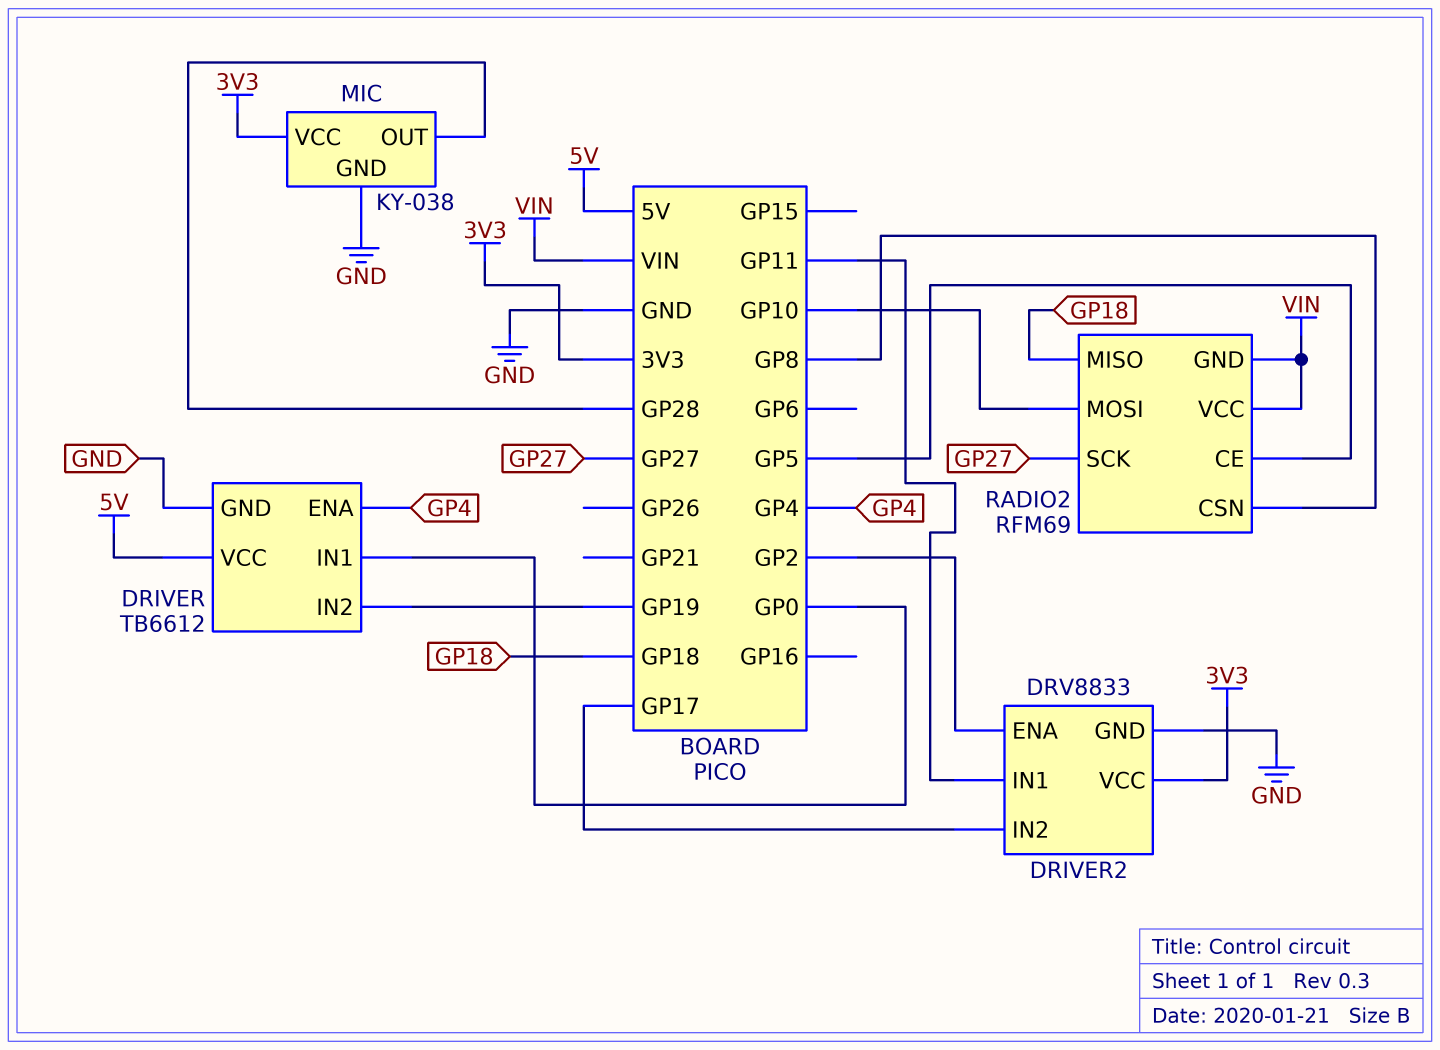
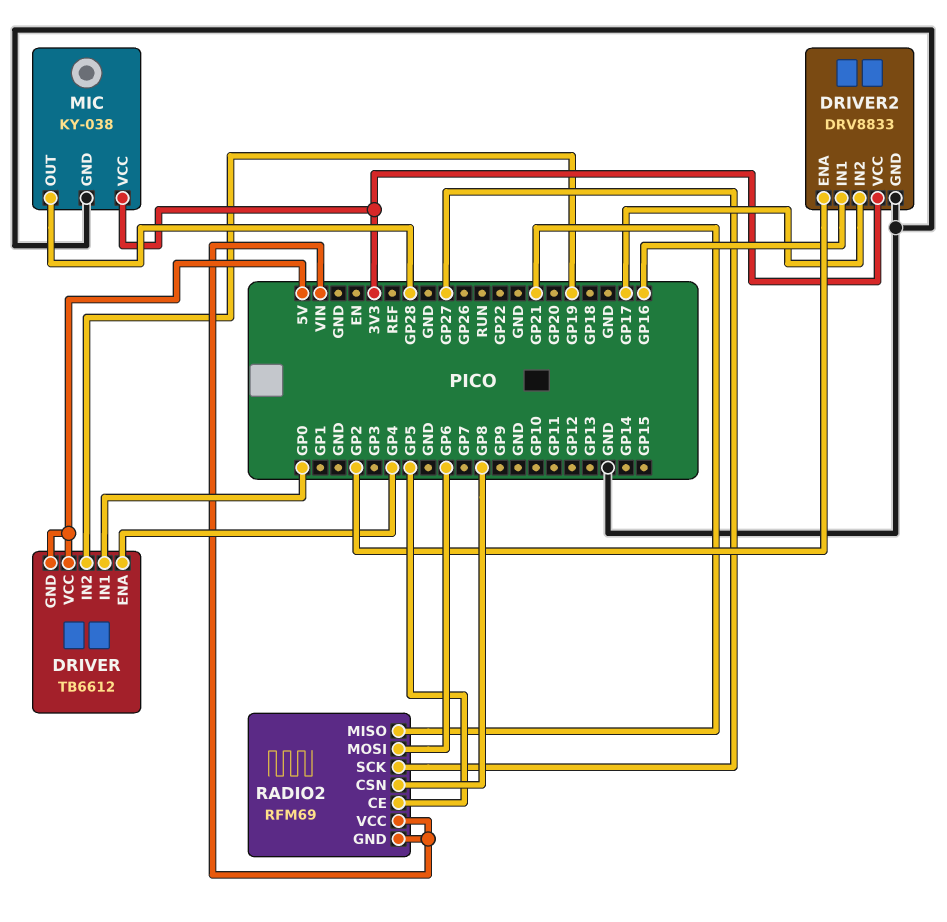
DRIVER pin GND: GND -> 5V
DRIVER2 pin IN1: GP11 -> GP16
RADIO2 pin MISO: GP18 -> GP21
RADIO2 pin MOSI: GP10 -> GP6

